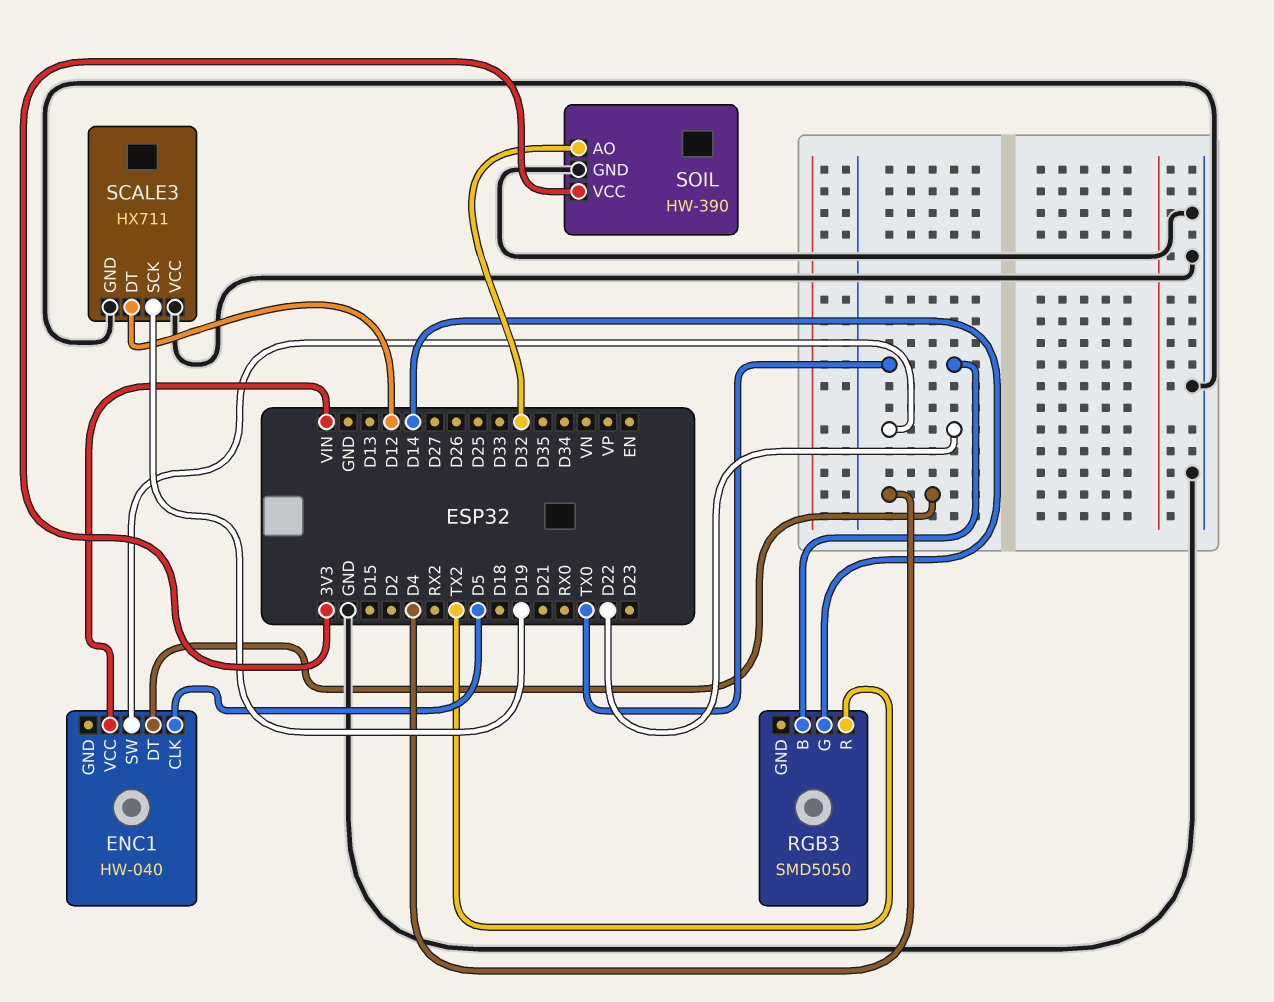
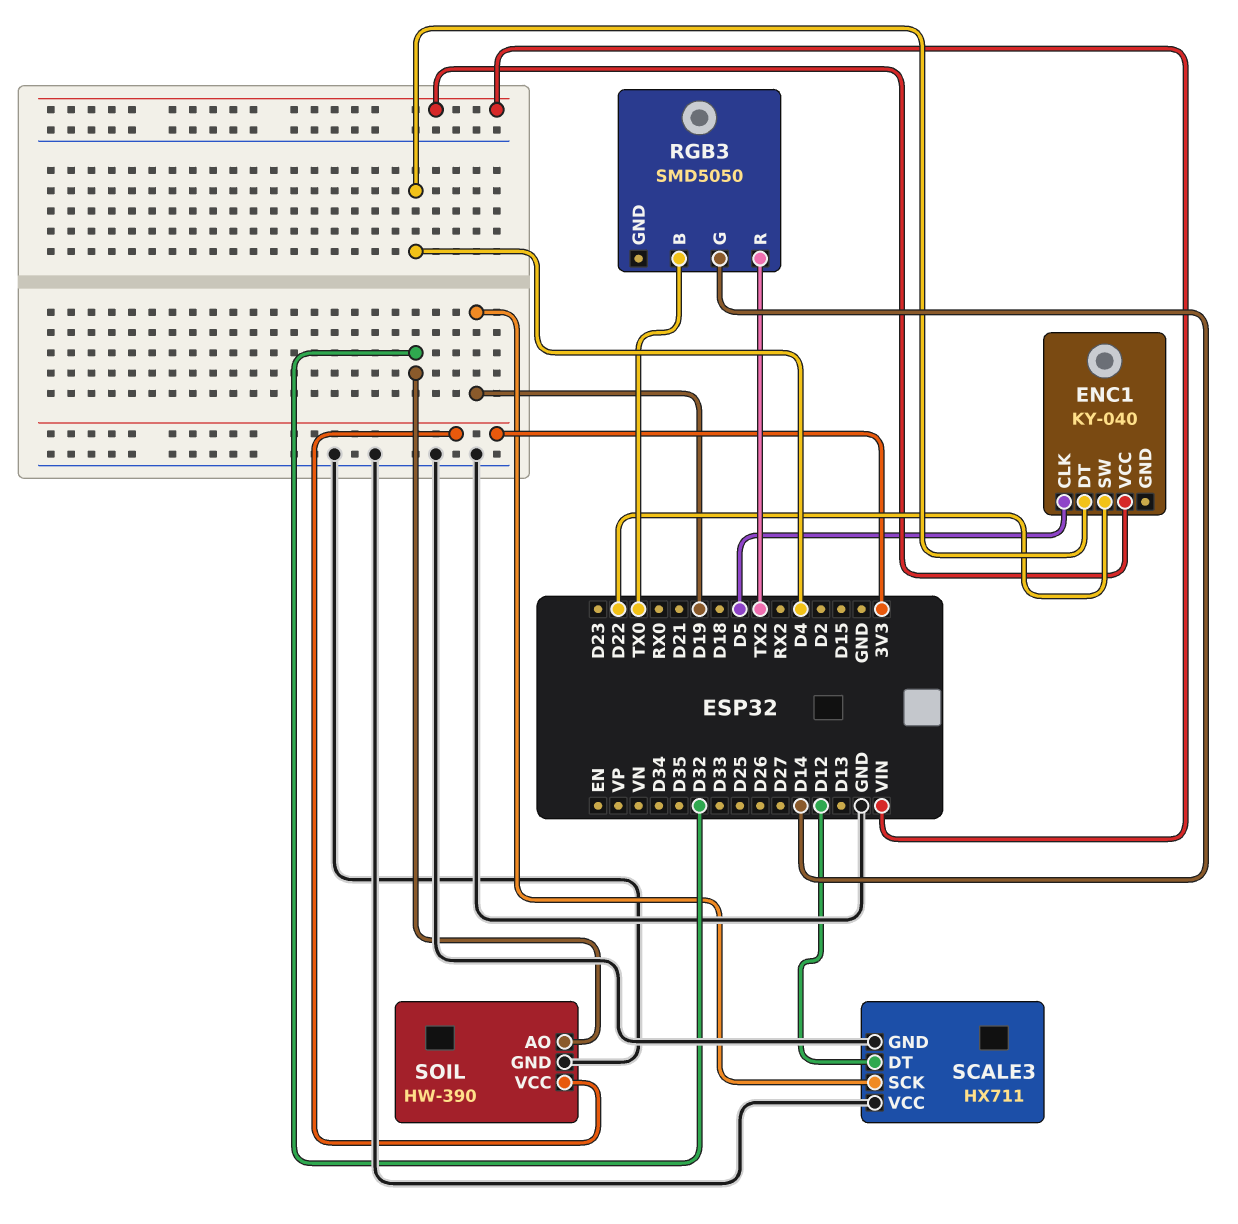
ENC1: HW-040 -> KY-040

